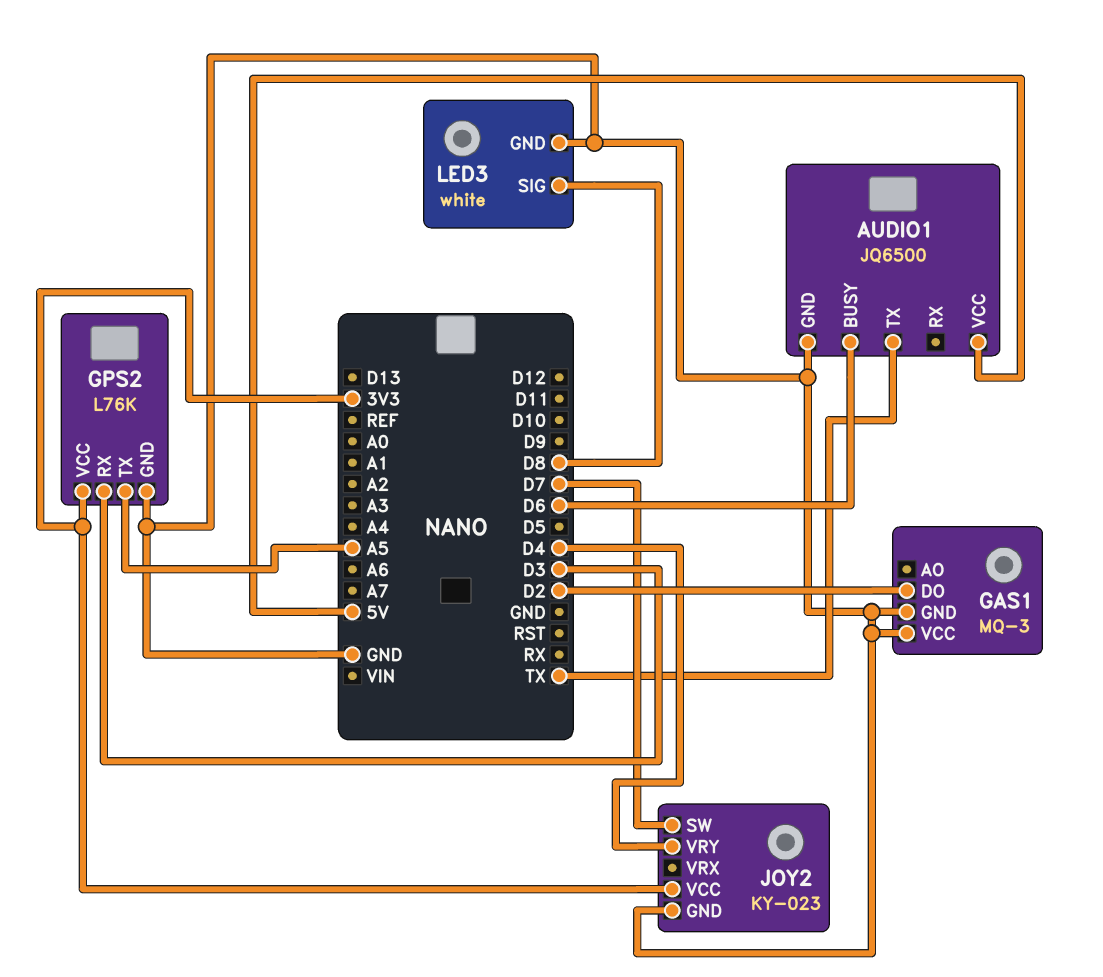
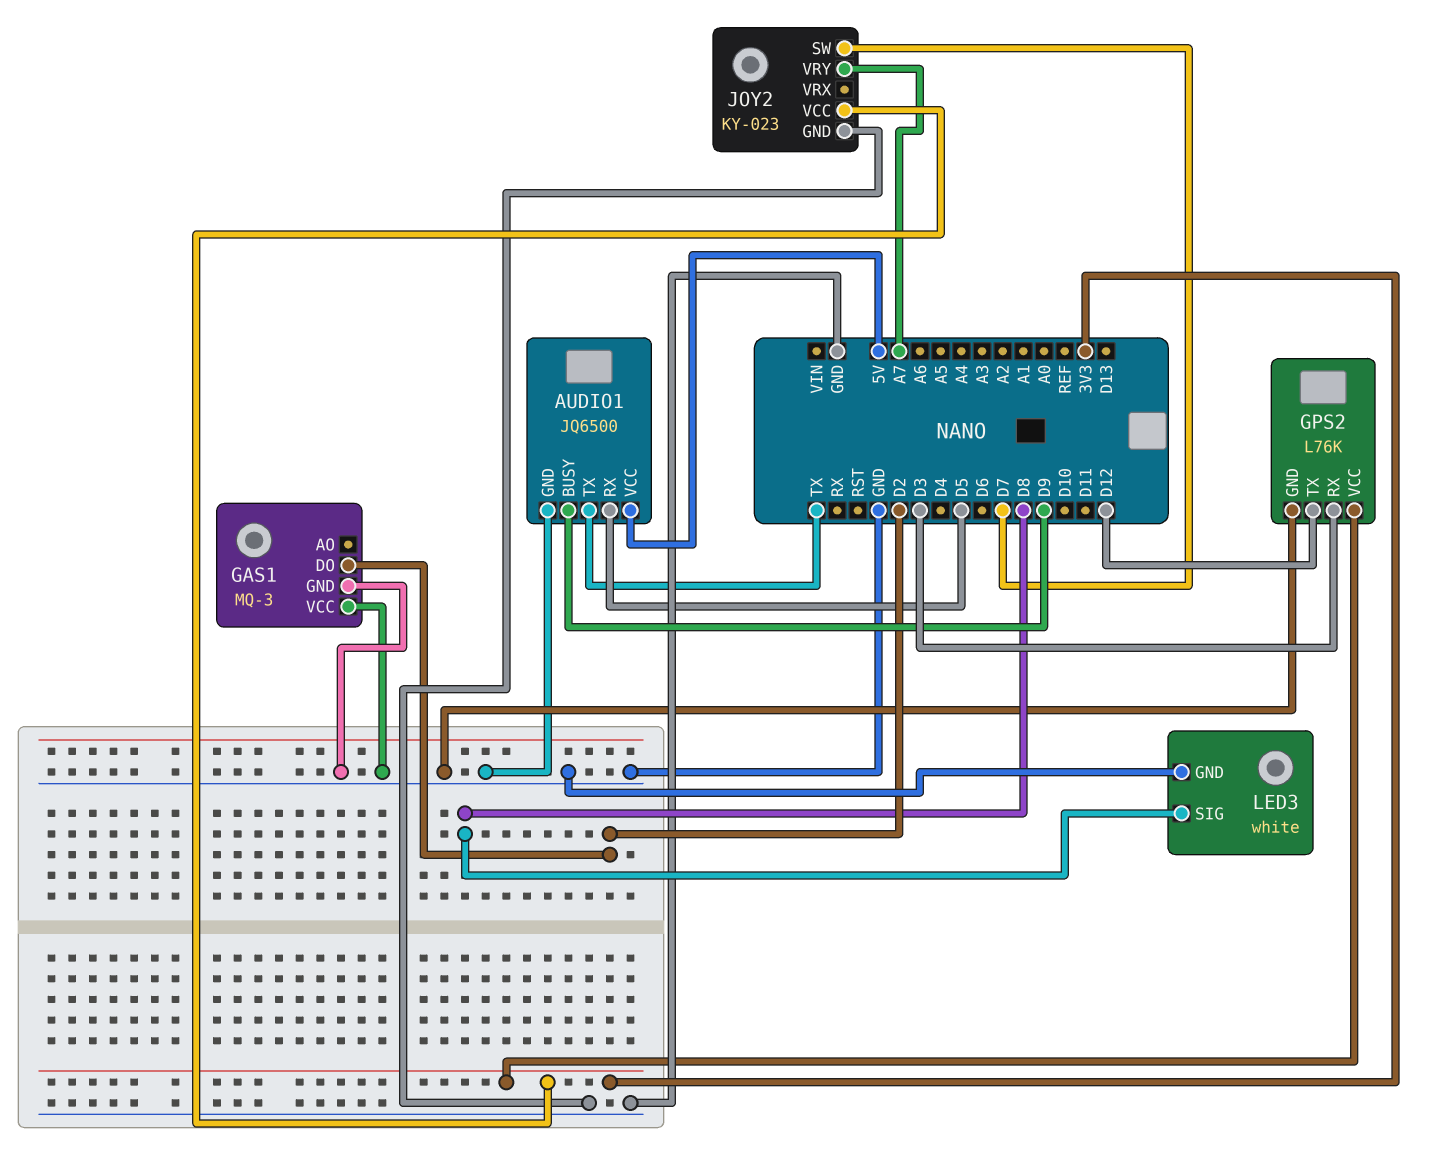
AUDIO1 pin BUSY: D6 -> D9
AUDIO1 pin RX: none -> D5
GPS2 pin TX: A5 -> D12
JOY2 pin VRY: D4 -> A7

